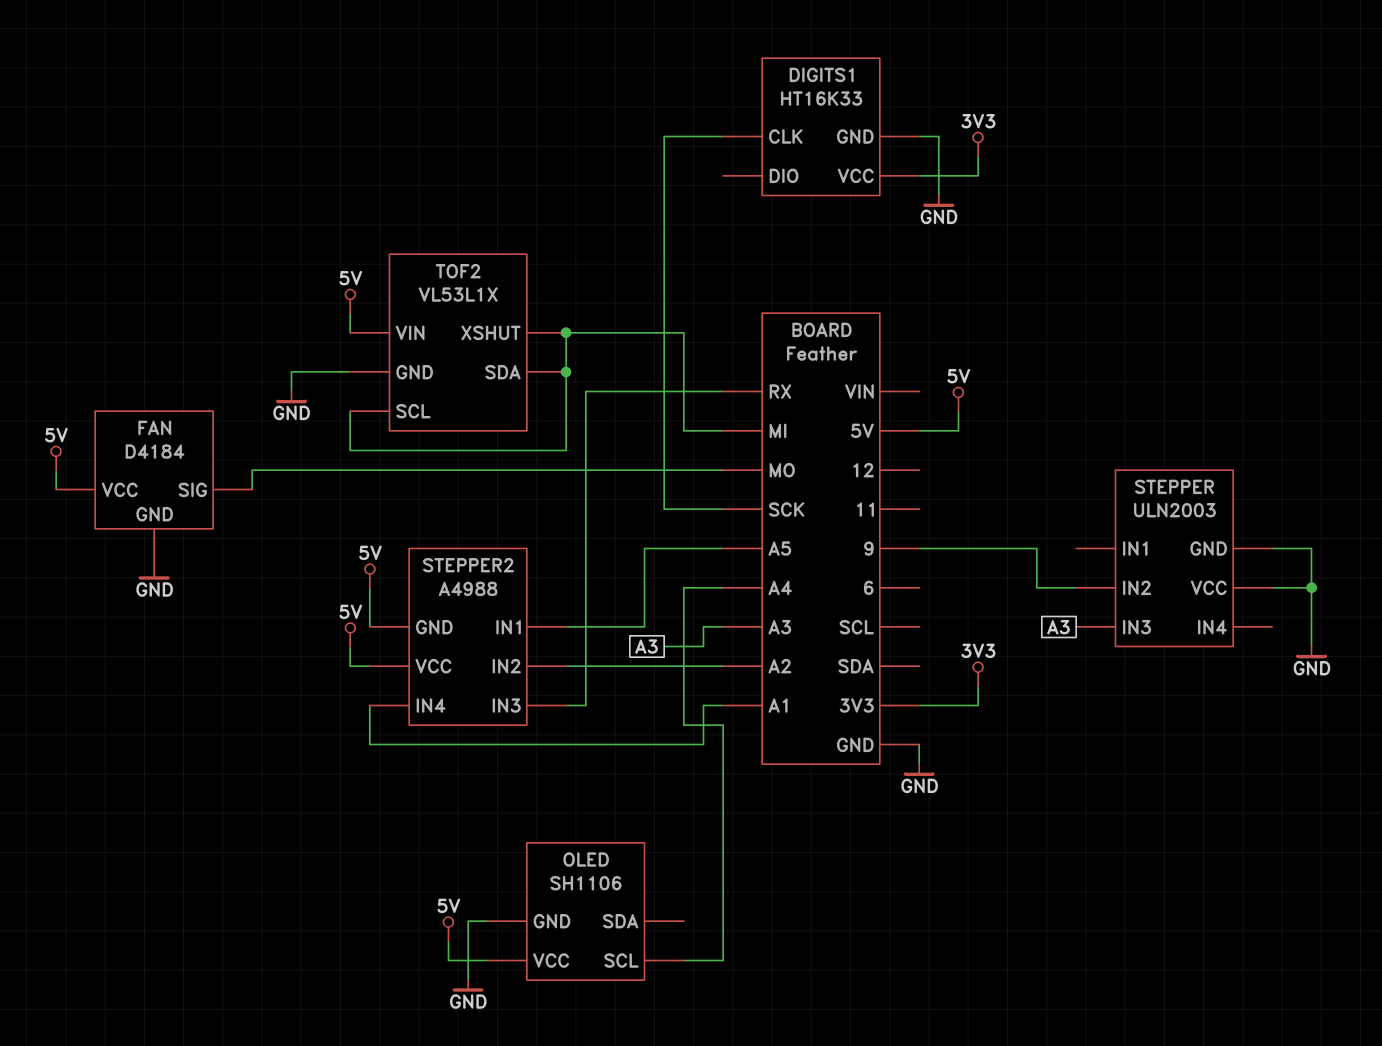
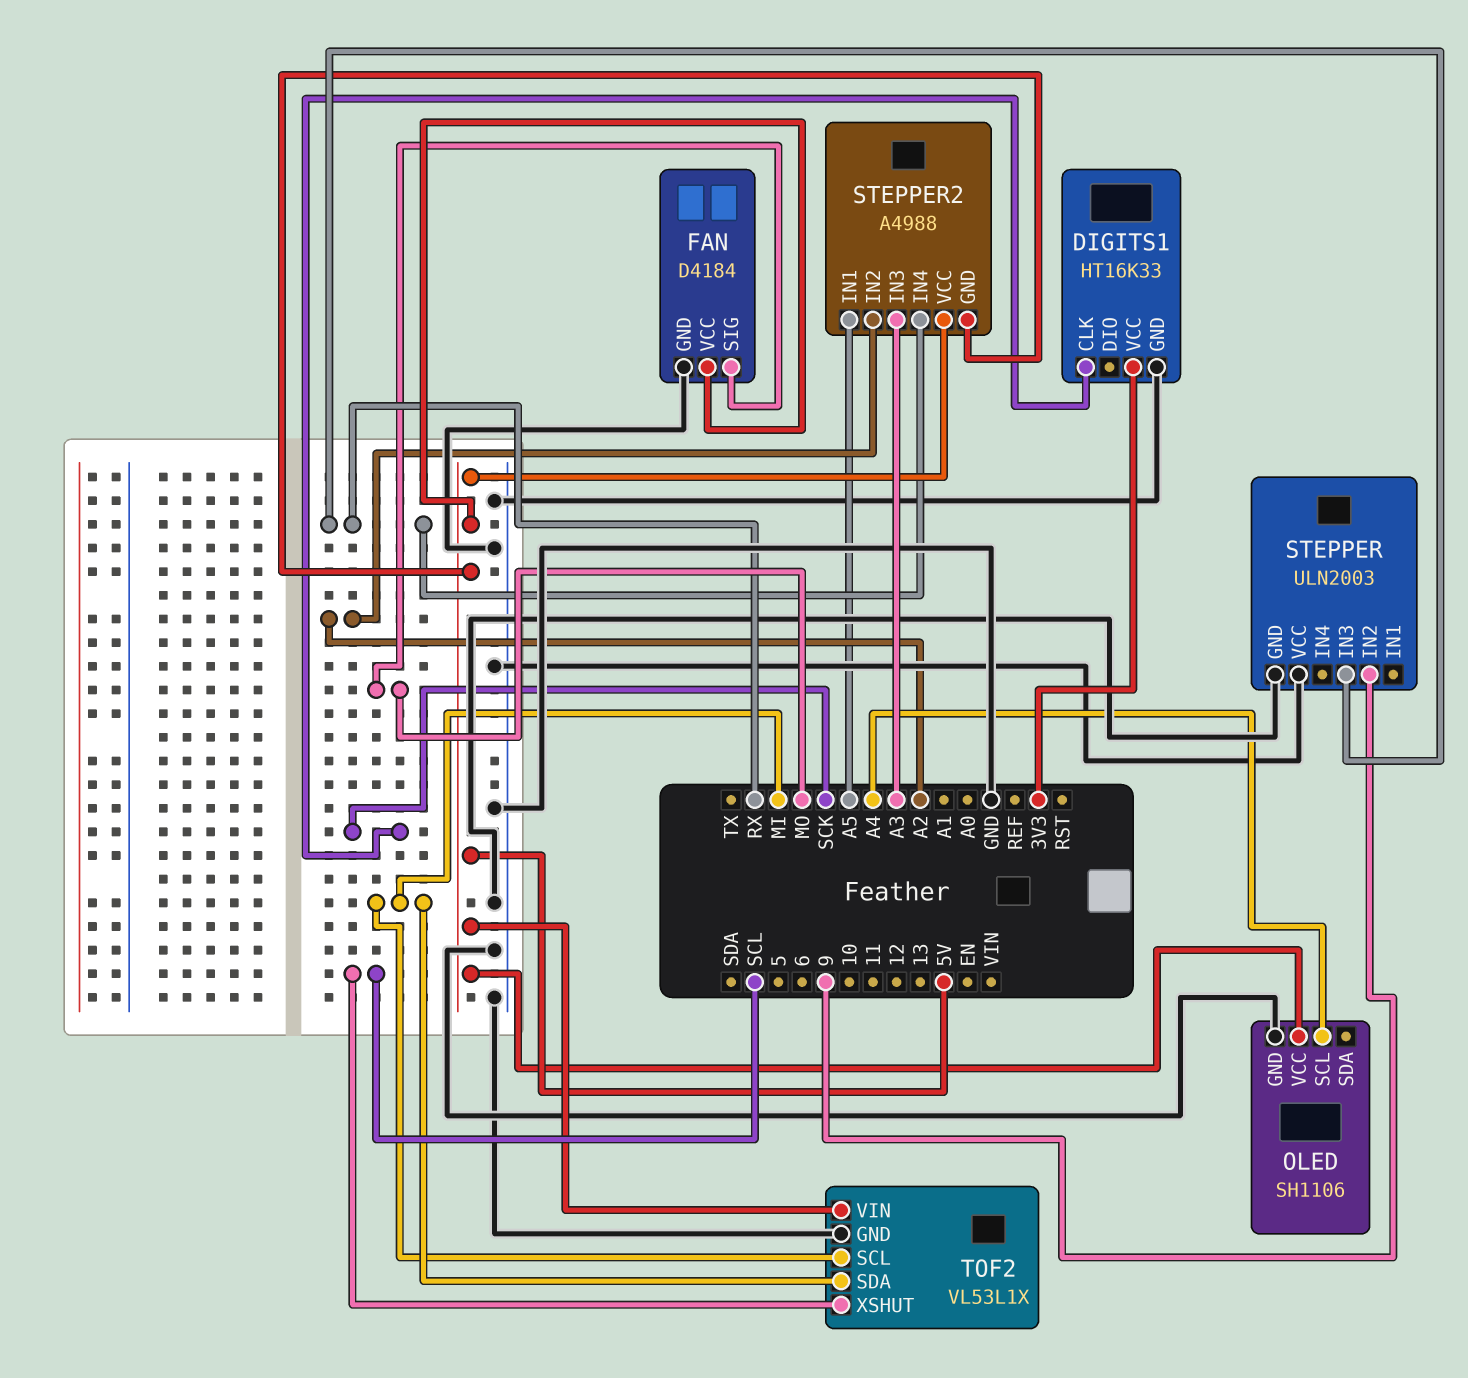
STEPPER pin IN3: A3 -> RX
STEPPER2 pin IN3: RX -> A3
STEPPER2 pin IN4: A1 -> RX
TOF2 pin XSHUT: MI -> SCL

